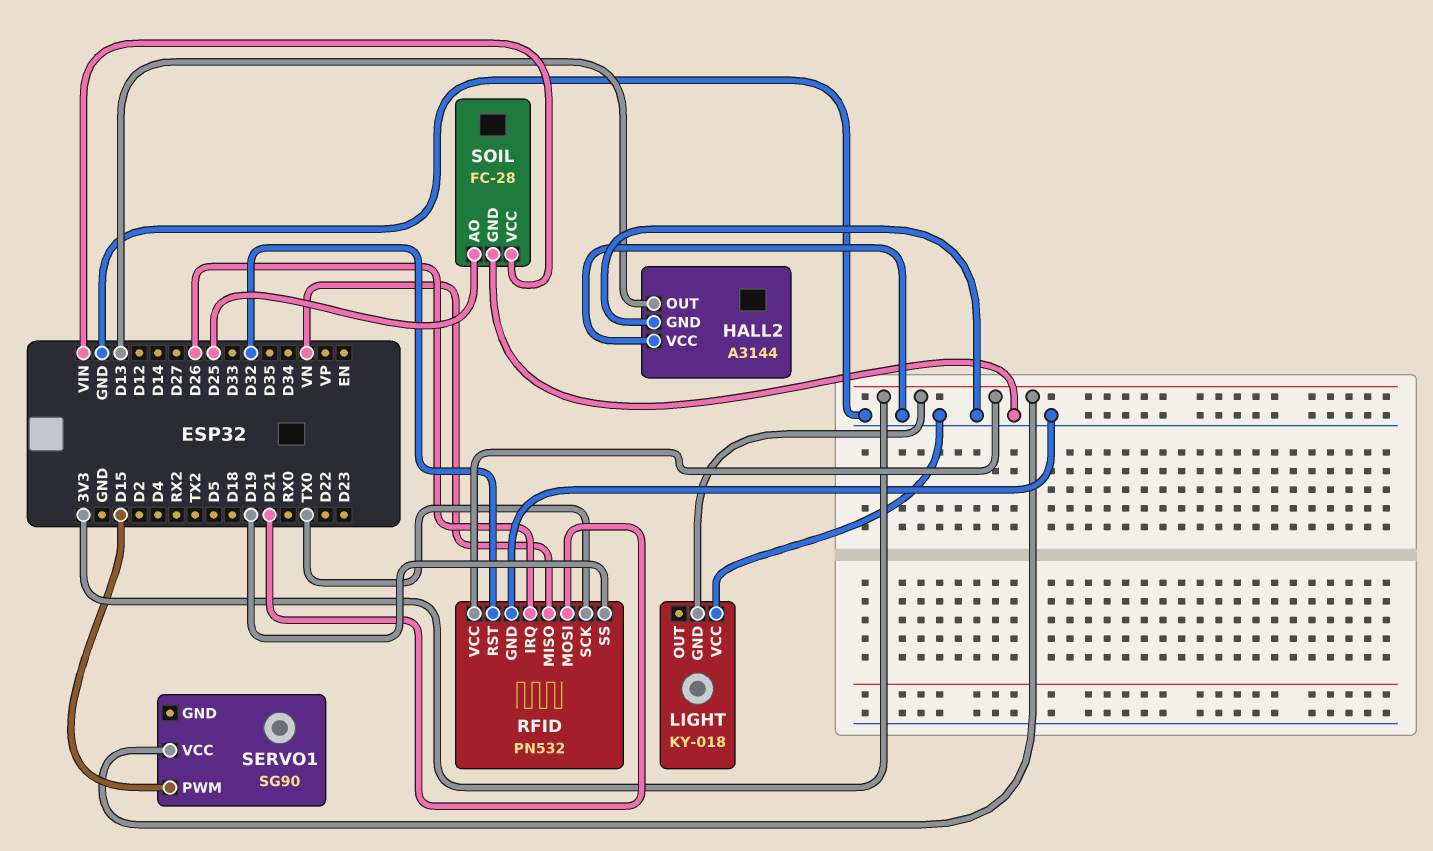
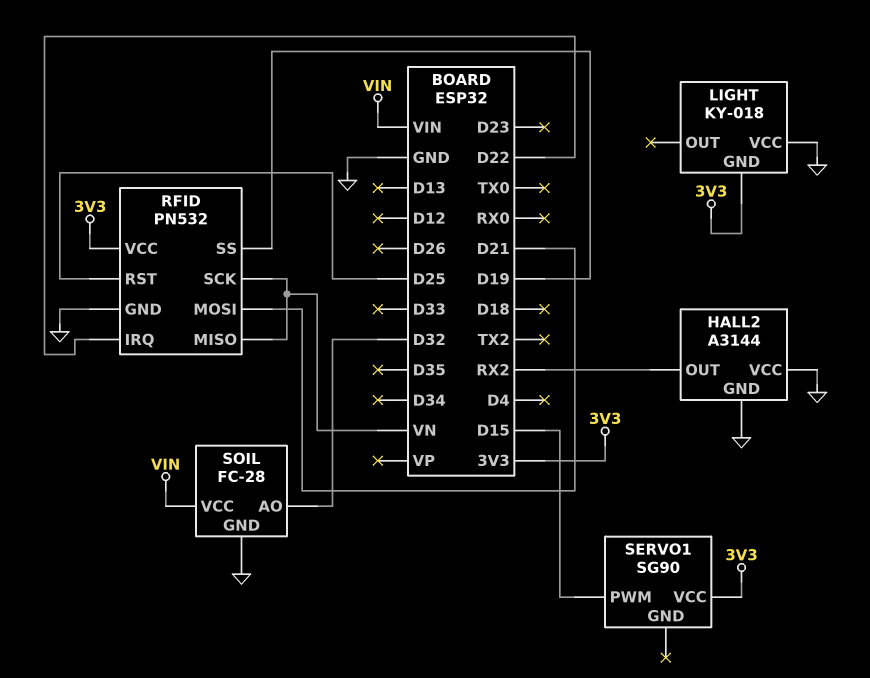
HALL2 pin OUT: D13 -> RX2
RFID pin IRQ: D26 -> D22
RFID pin RST: D32 -> D25
RFID pin SCK: TX0 -> VN
SOIL pin AO: D25 -> D32

